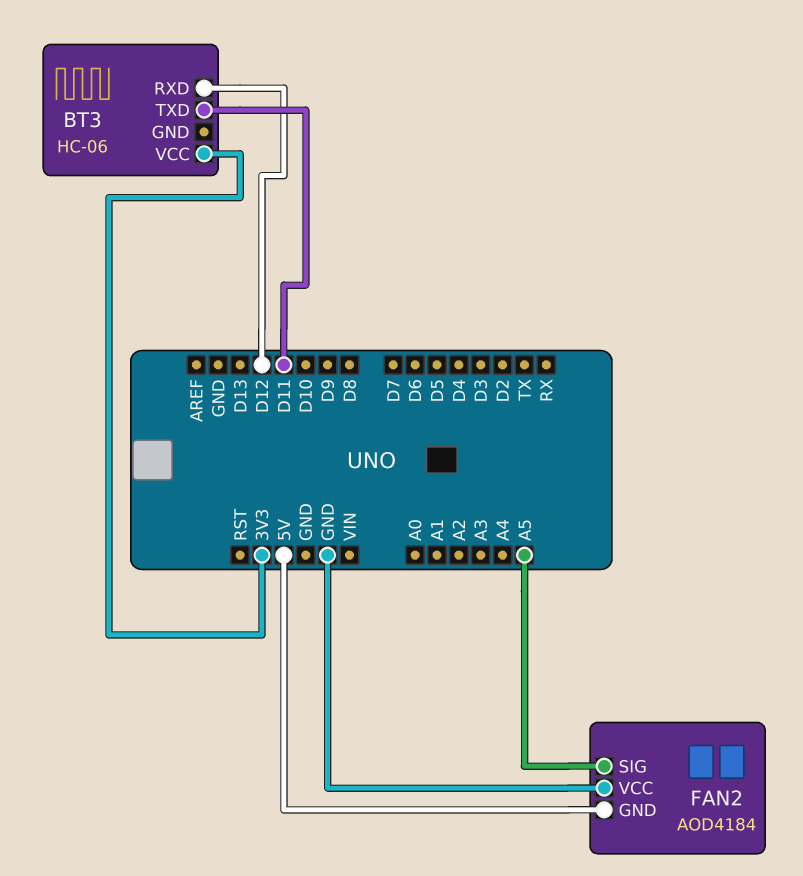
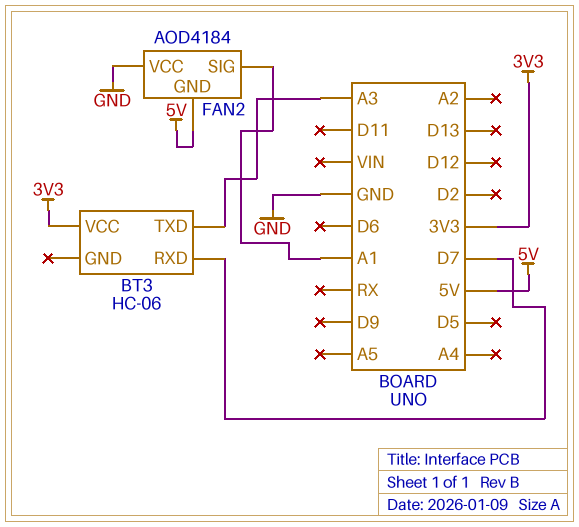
BT3 pin RXD: D12 -> D7
BT3 pin TXD: D11 -> A3
FAN2 pin SIG: A5 -> A1

